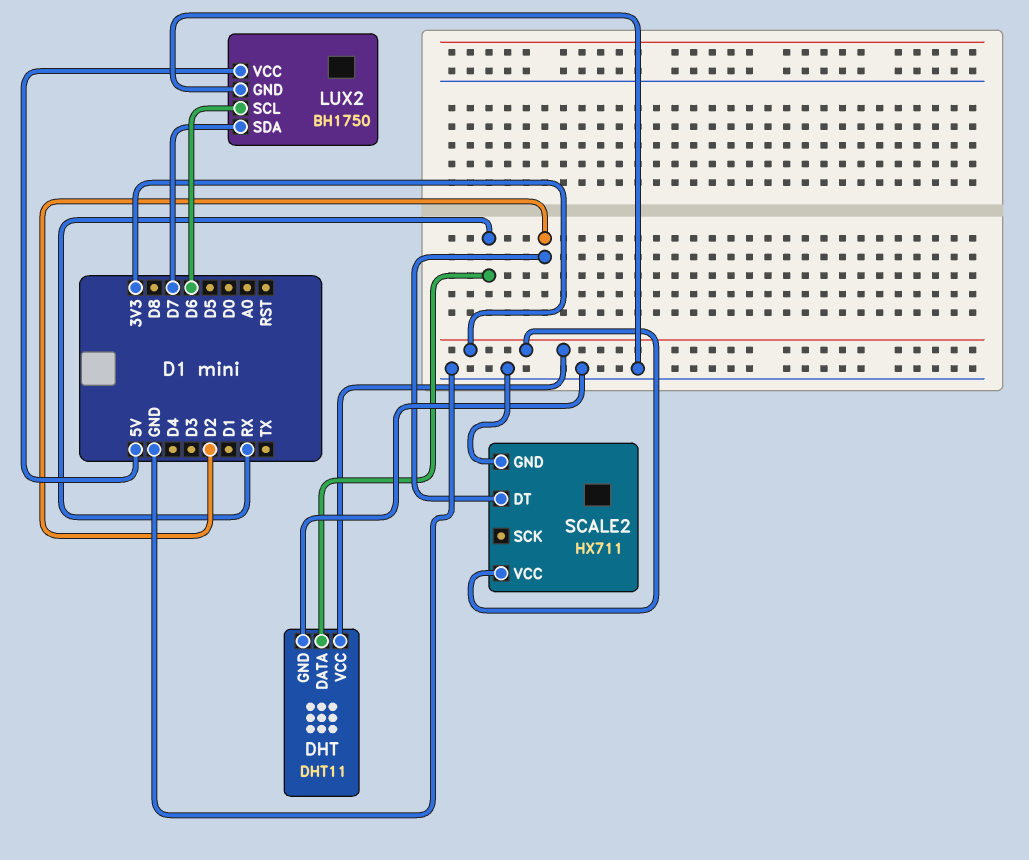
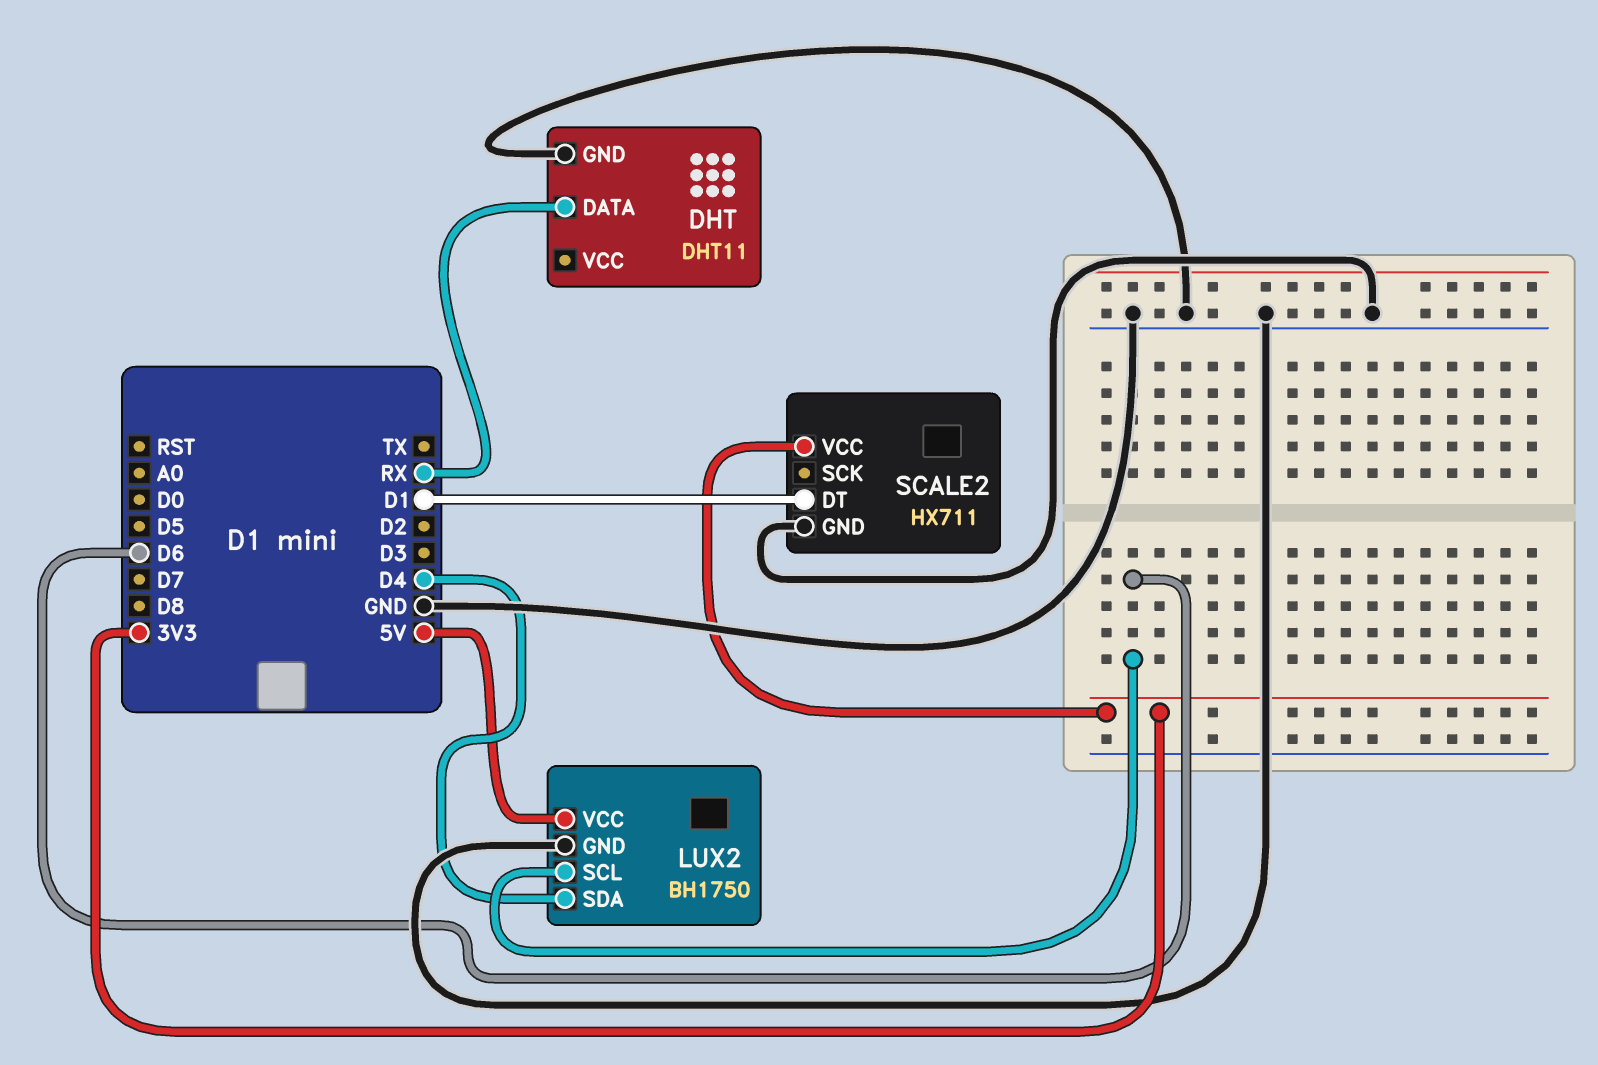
DHT pin VCC: 3V3 -> none
LUX2 pin SDA: D7 -> D4
SCALE2 pin DT: D2 -> D1

